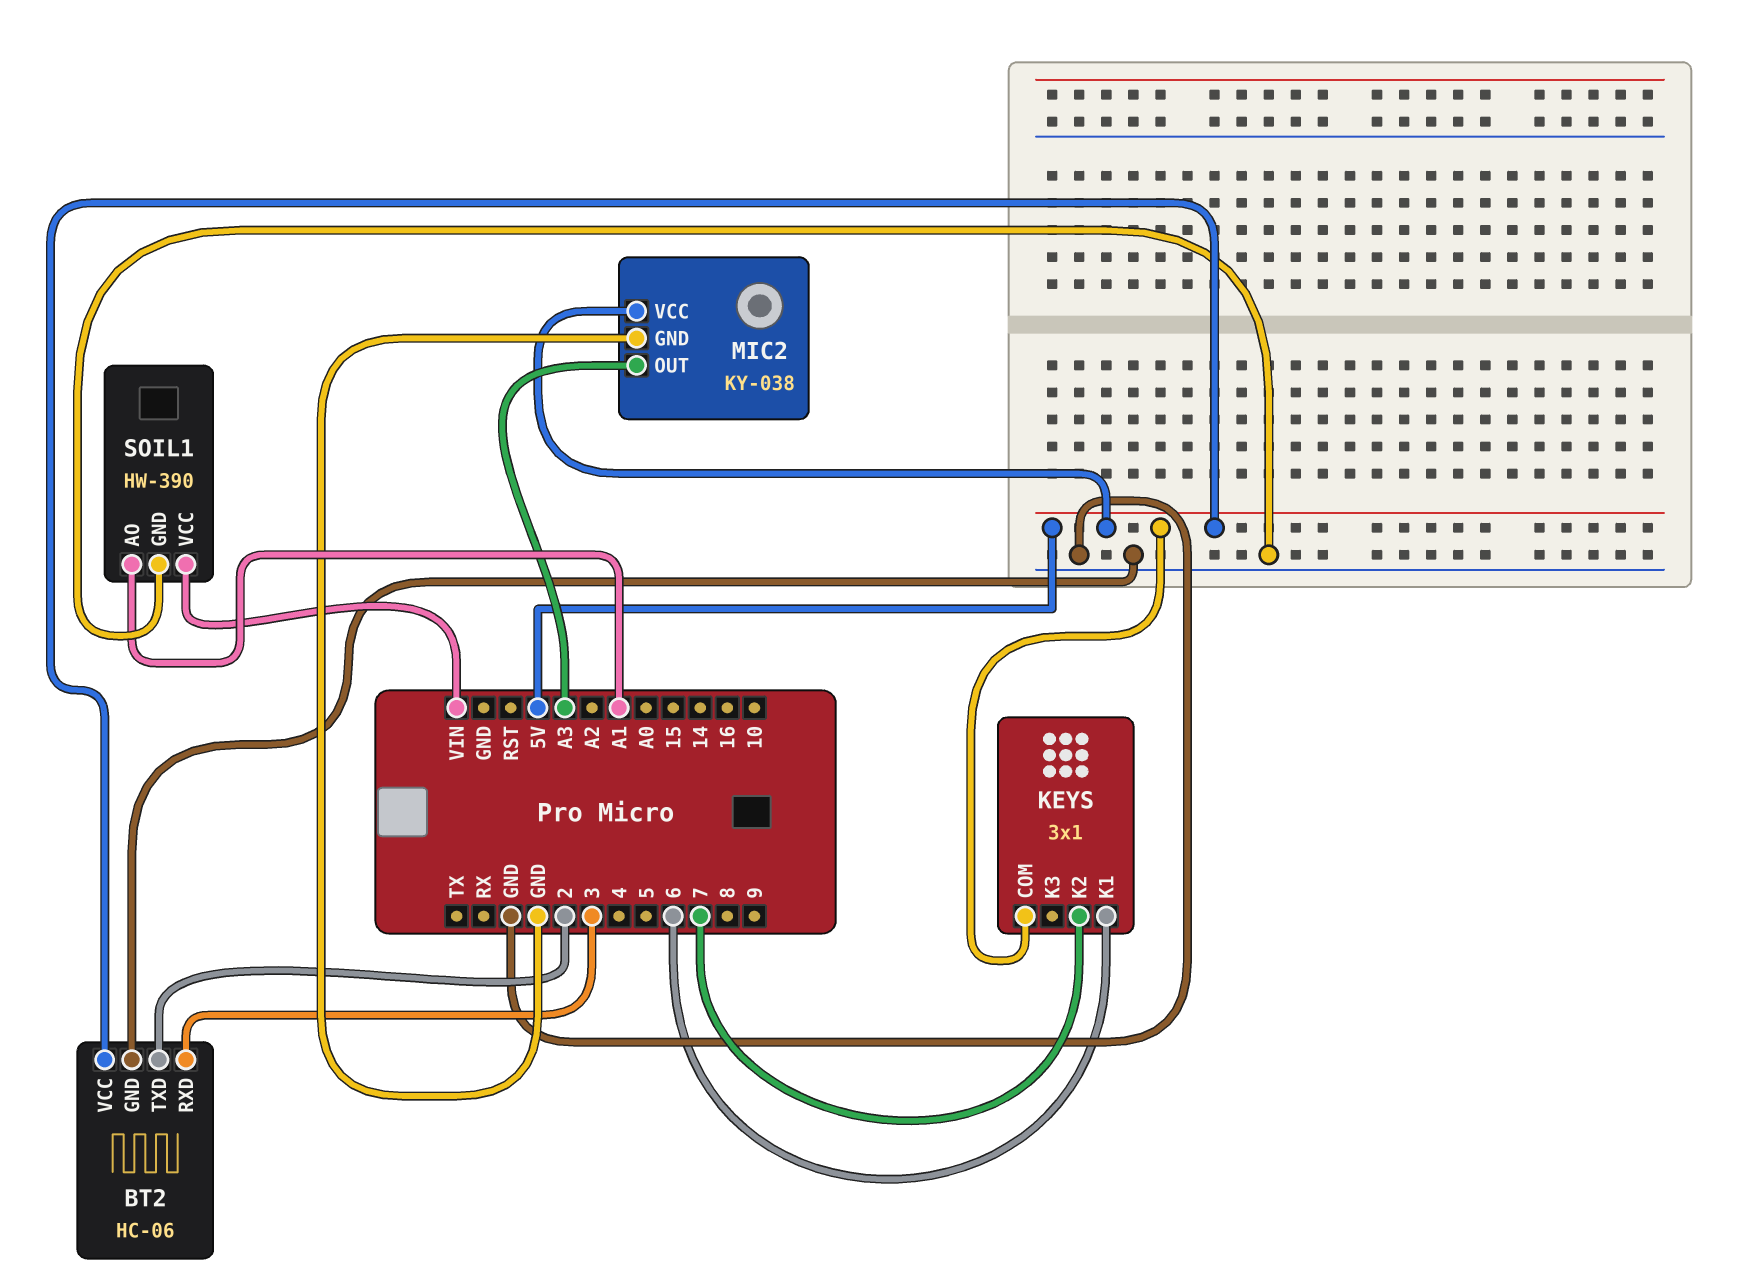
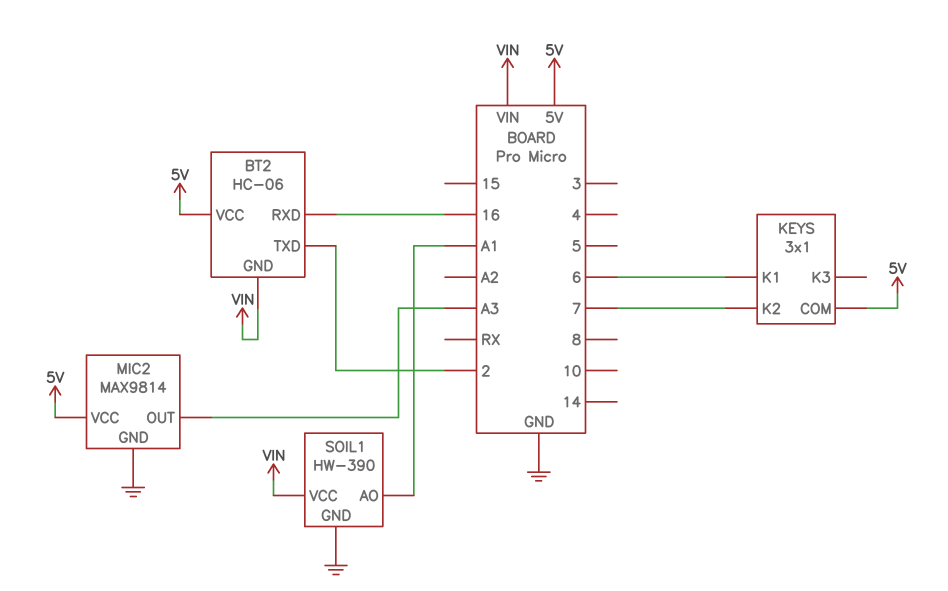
BT2 pin GND: GND -> VIN
BT2 pin RXD: 3 -> 16
MIC2: KY-038 -> MAX9814

